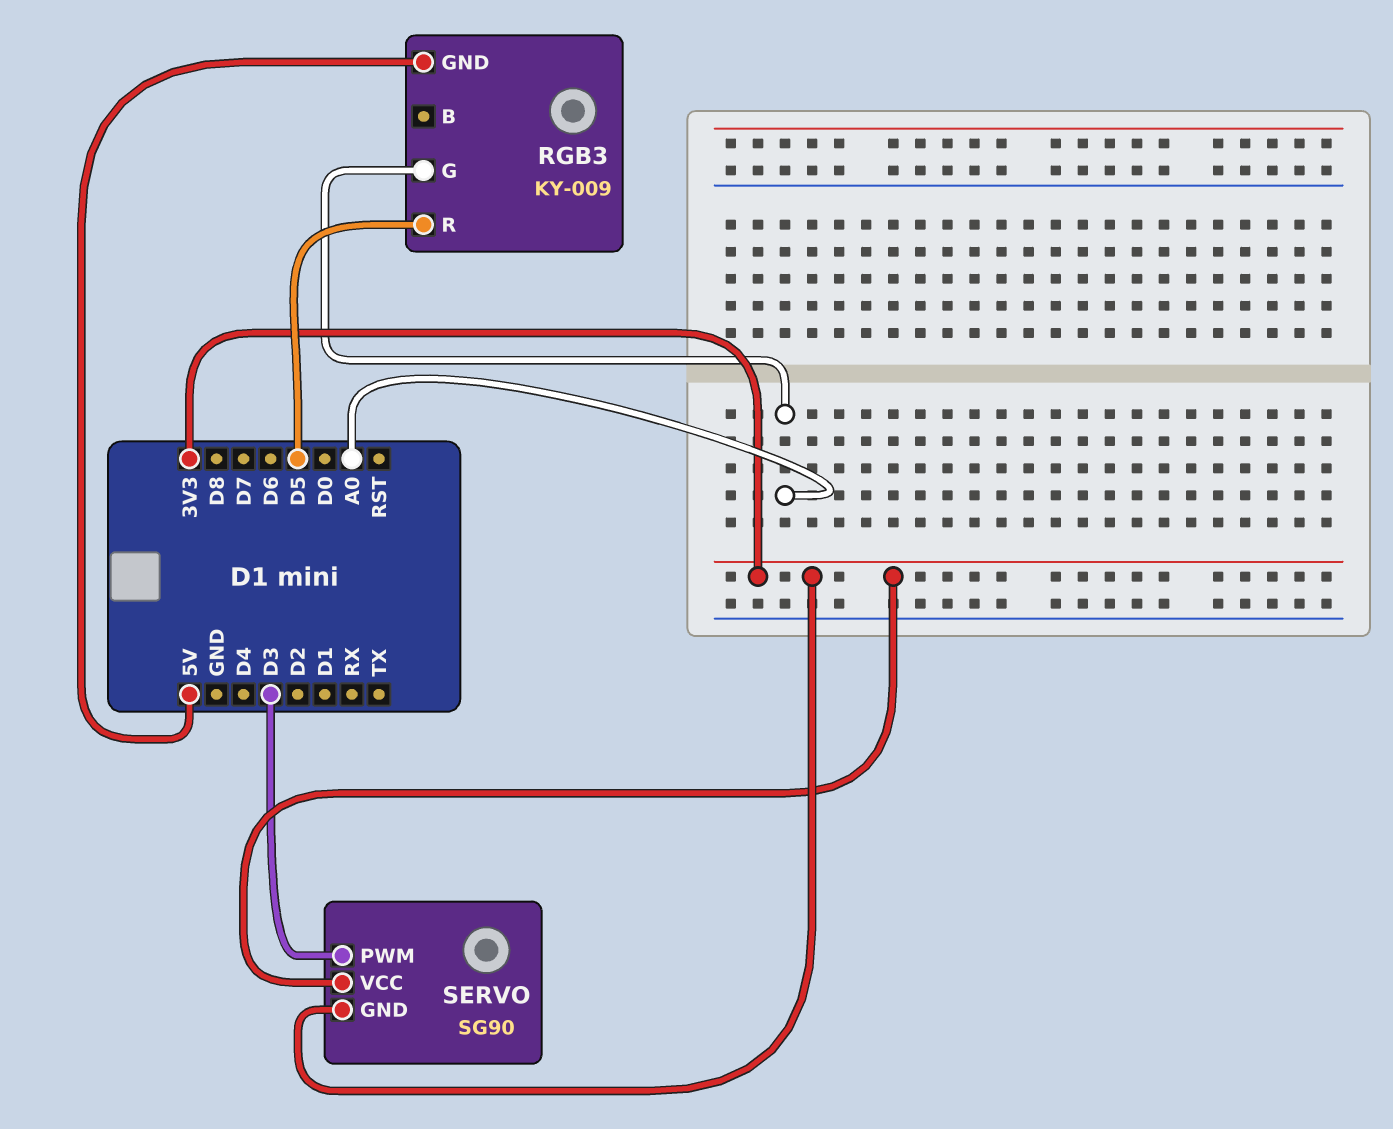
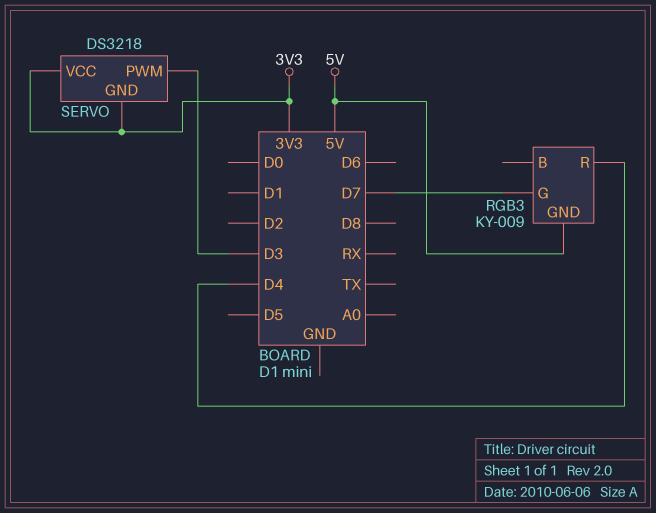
RGB3 pin G: A0 -> D7
RGB3 pin R: D5 -> D4
SERVO: SG90 -> DS3218

